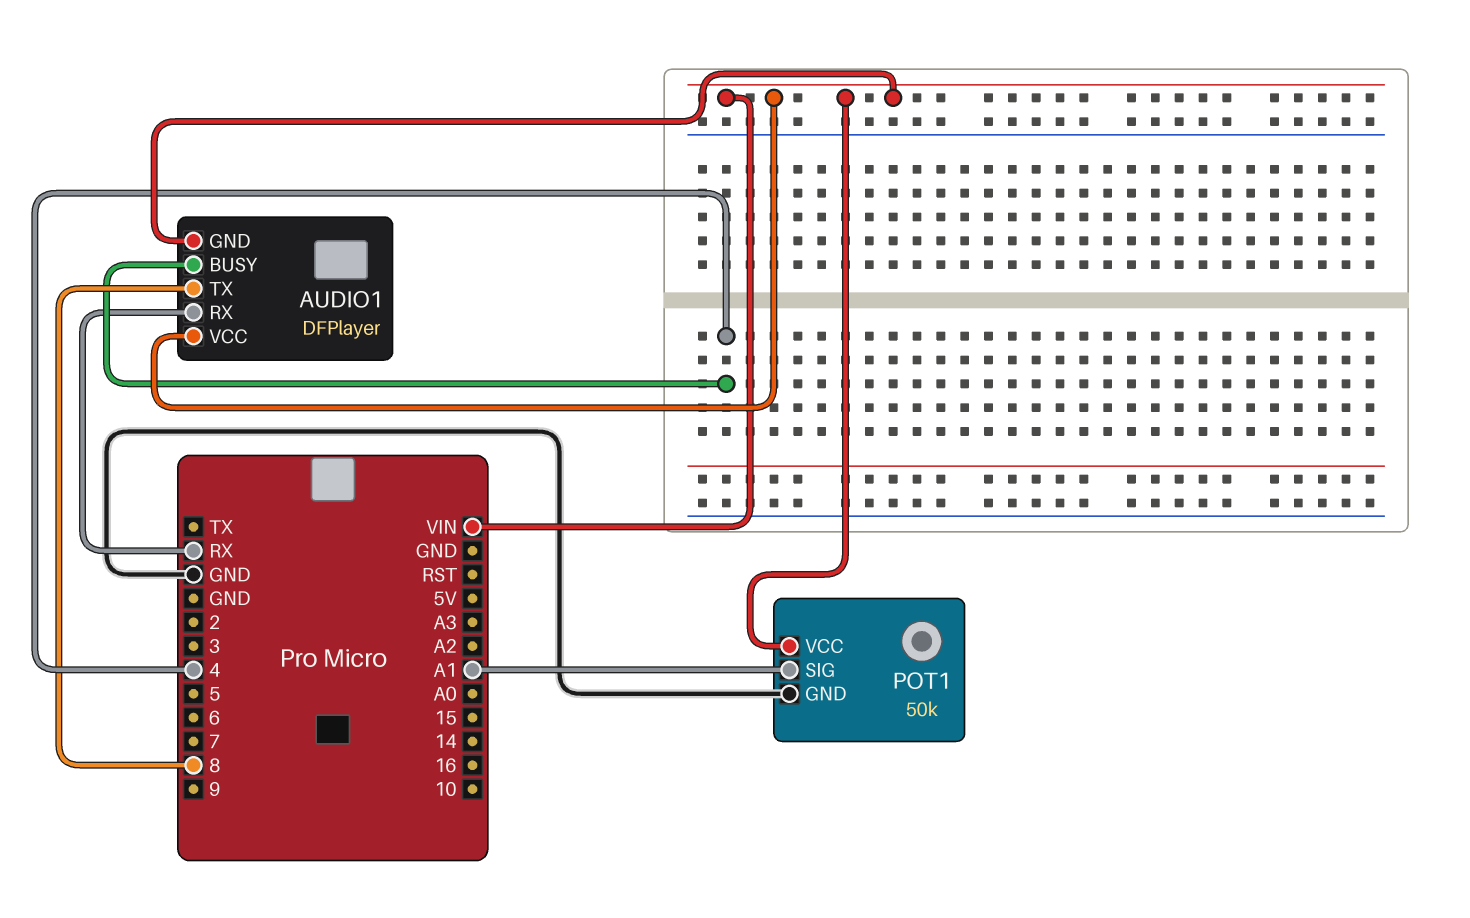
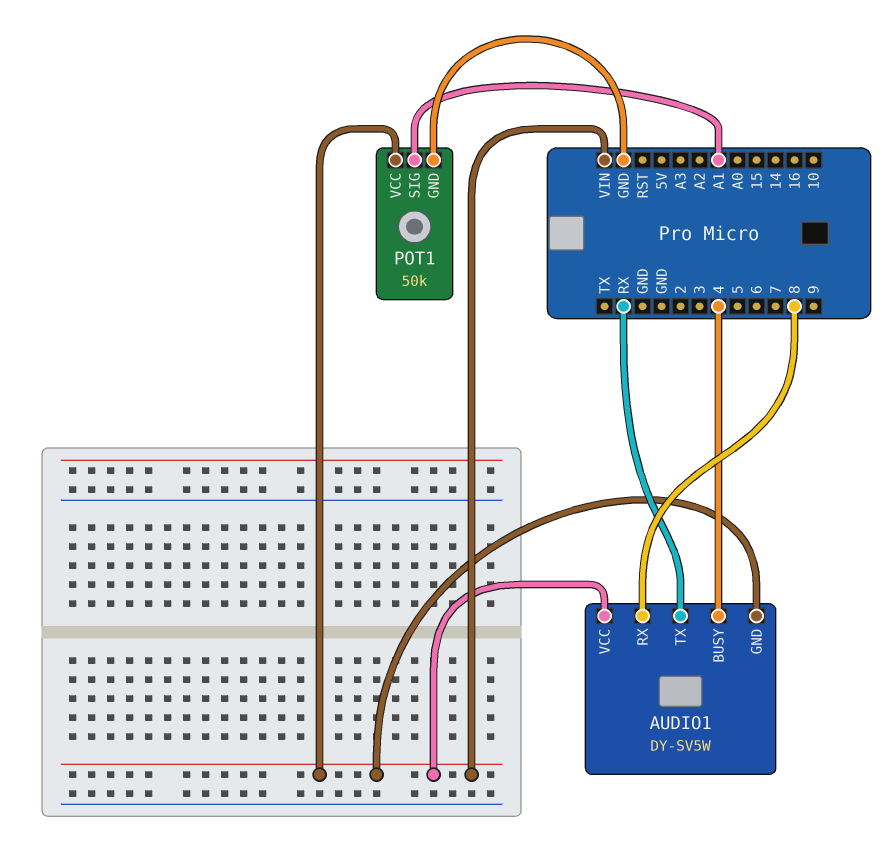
AUDIO1: DFPlayer -> DY-SV5W
AUDIO1 pin RX: RX -> 8
AUDIO1 pin TX: 8 -> RX

